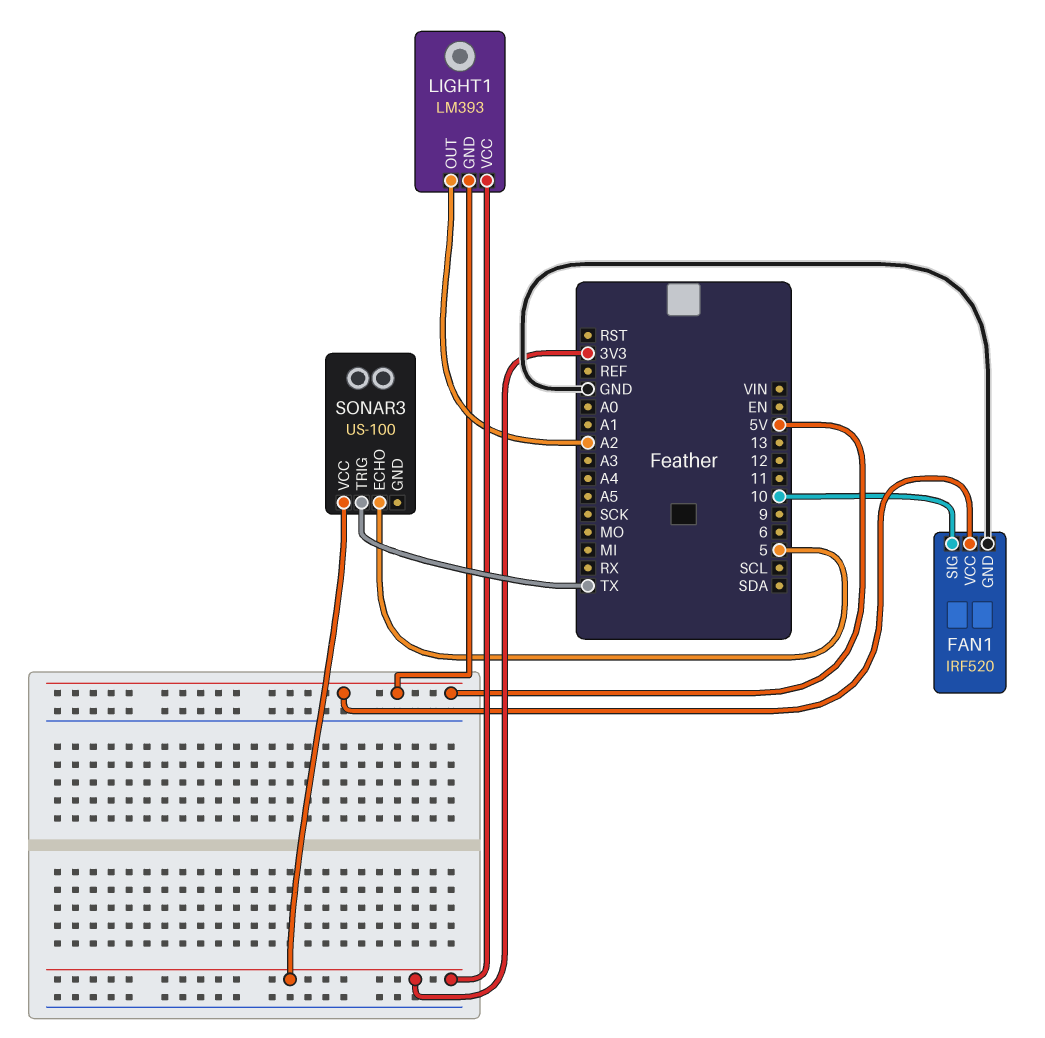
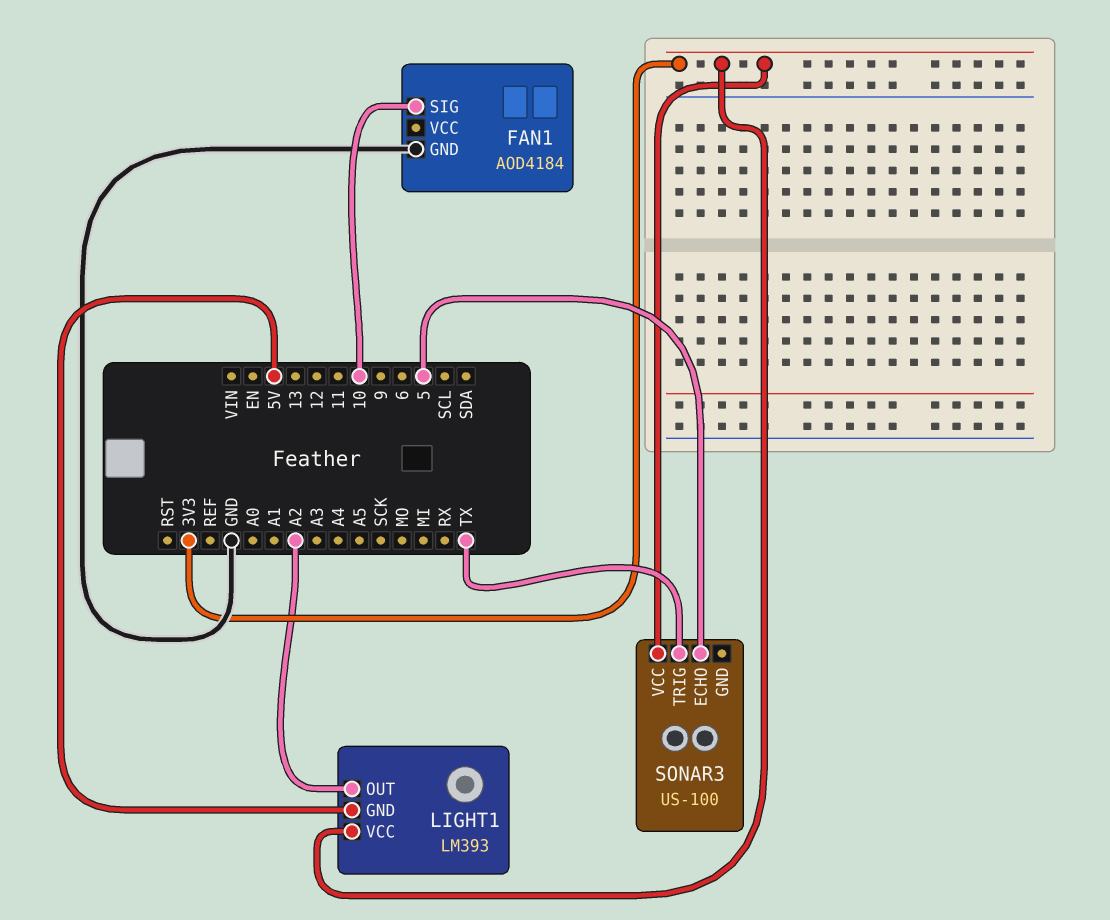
FAN1: IRF520 -> AOD4184
FAN1 pin VCC: 5V -> none

